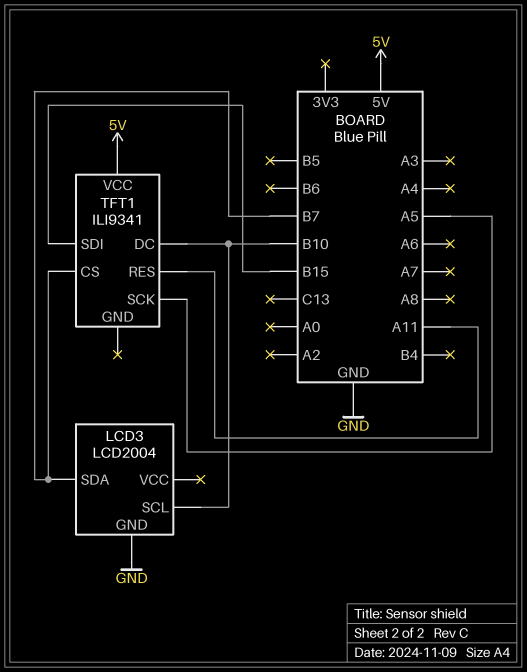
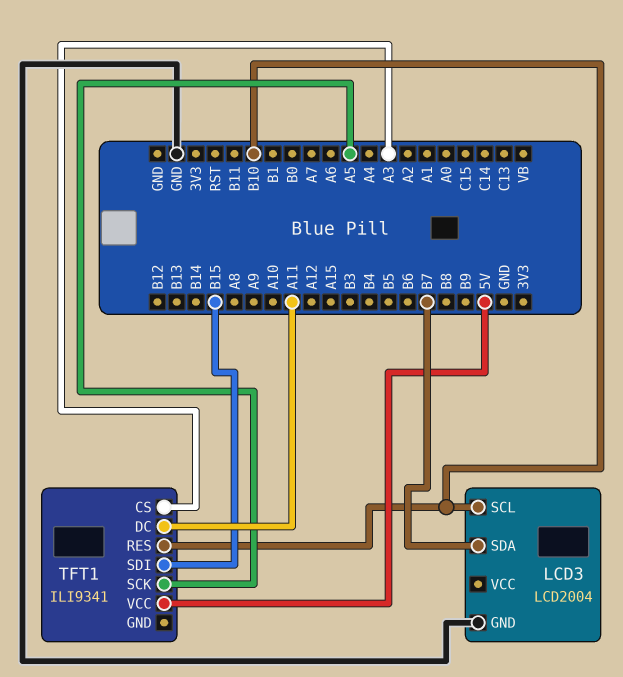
TFT1 pin CS: B7 -> A3
TFT1 pin DC: B10 -> A11
TFT1 pin RES: A11 -> B10

